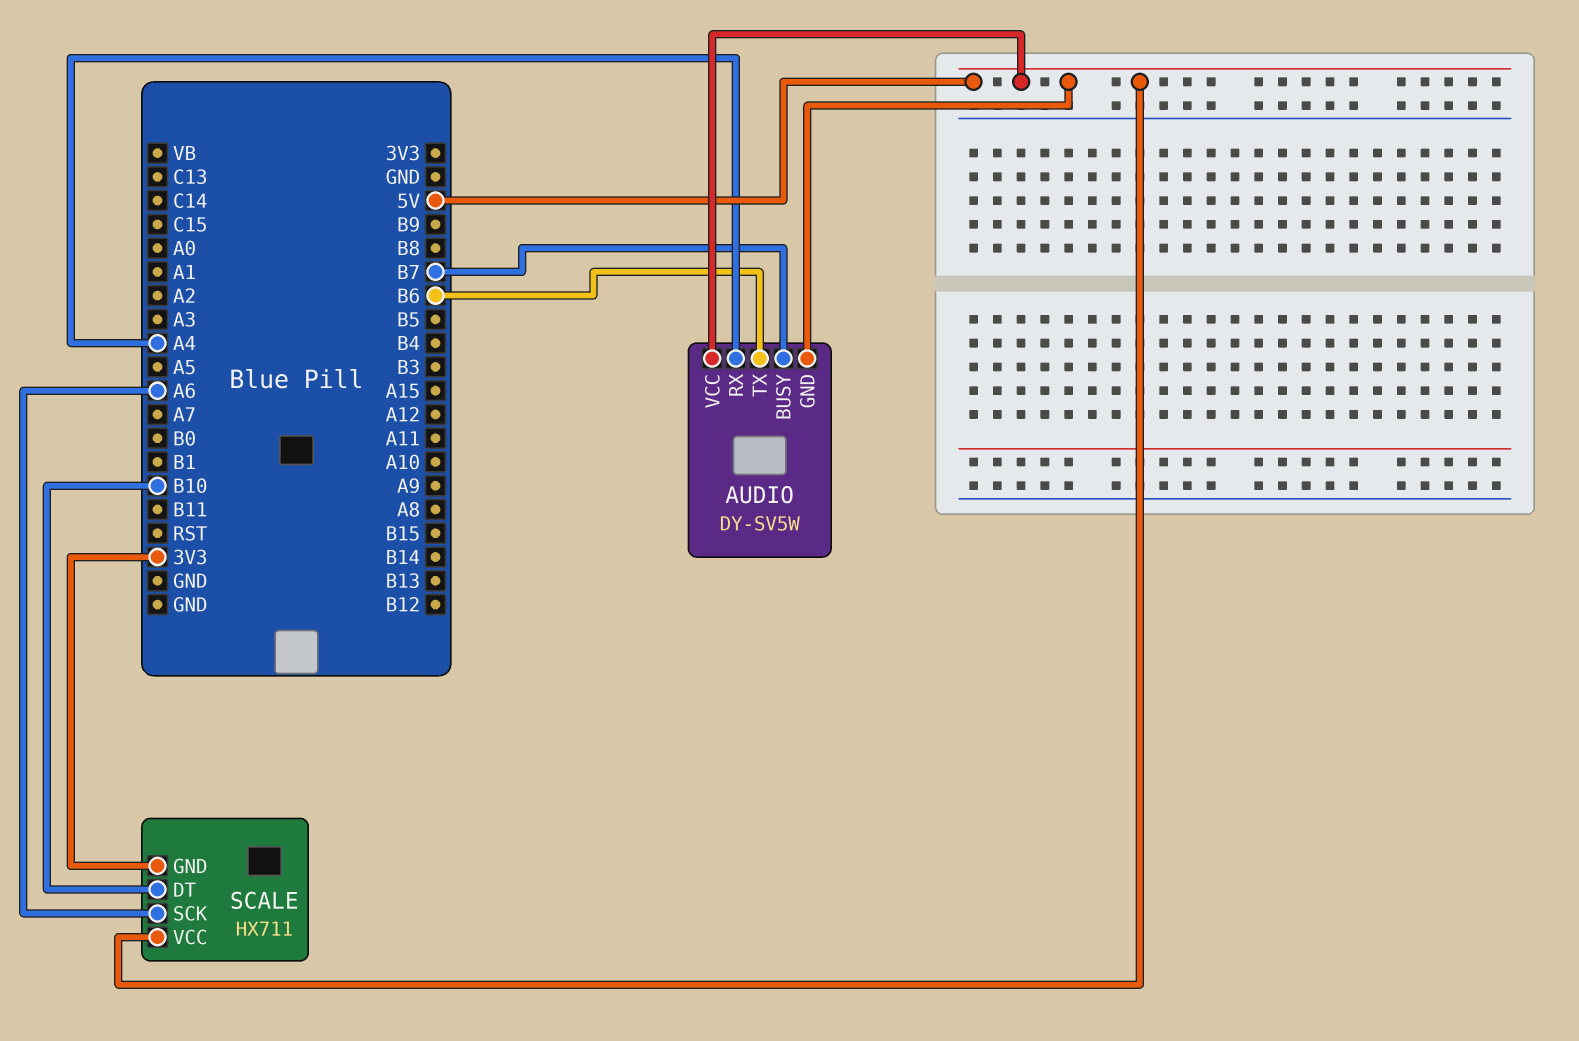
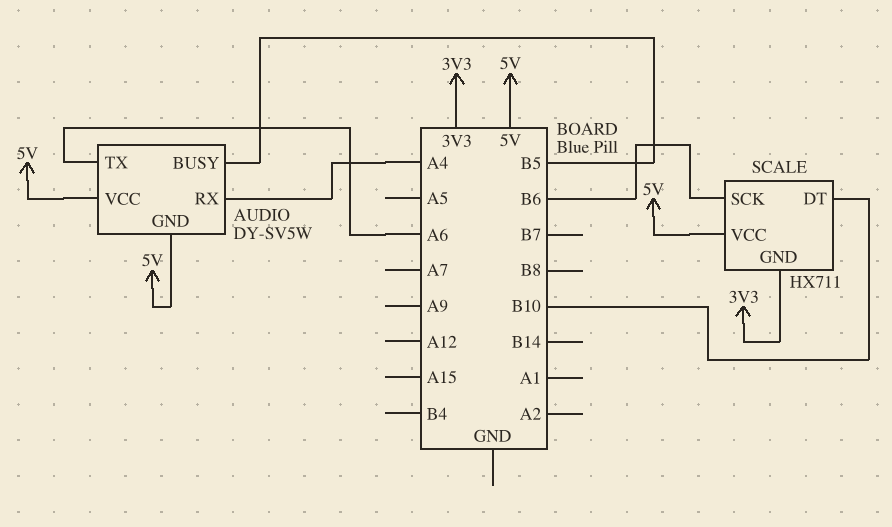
AUDIO pin BUSY: B7 -> B5
AUDIO pin TX: B6 -> A6
SCALE pin SCK: A6 -> B6

